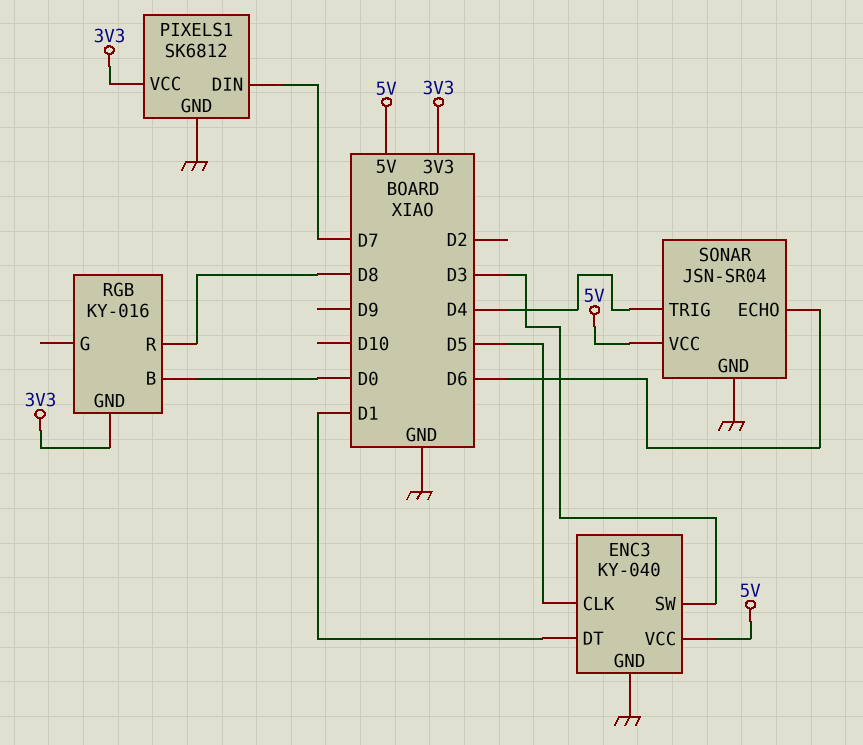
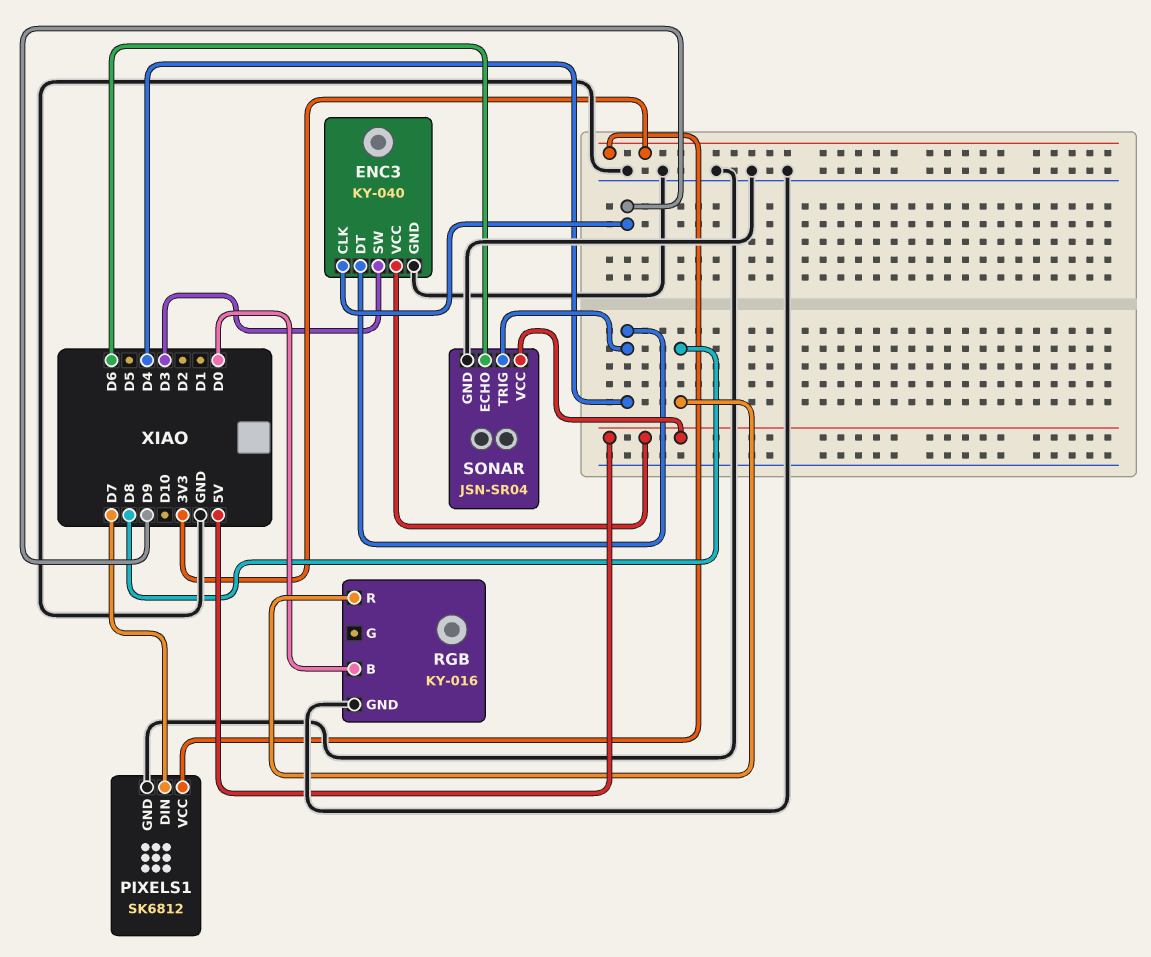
ENC3 pin CLK: D5 -> D9
ENC3 pin DT: D1 -> D4
RGB pin GND: 3V3 -> GND

